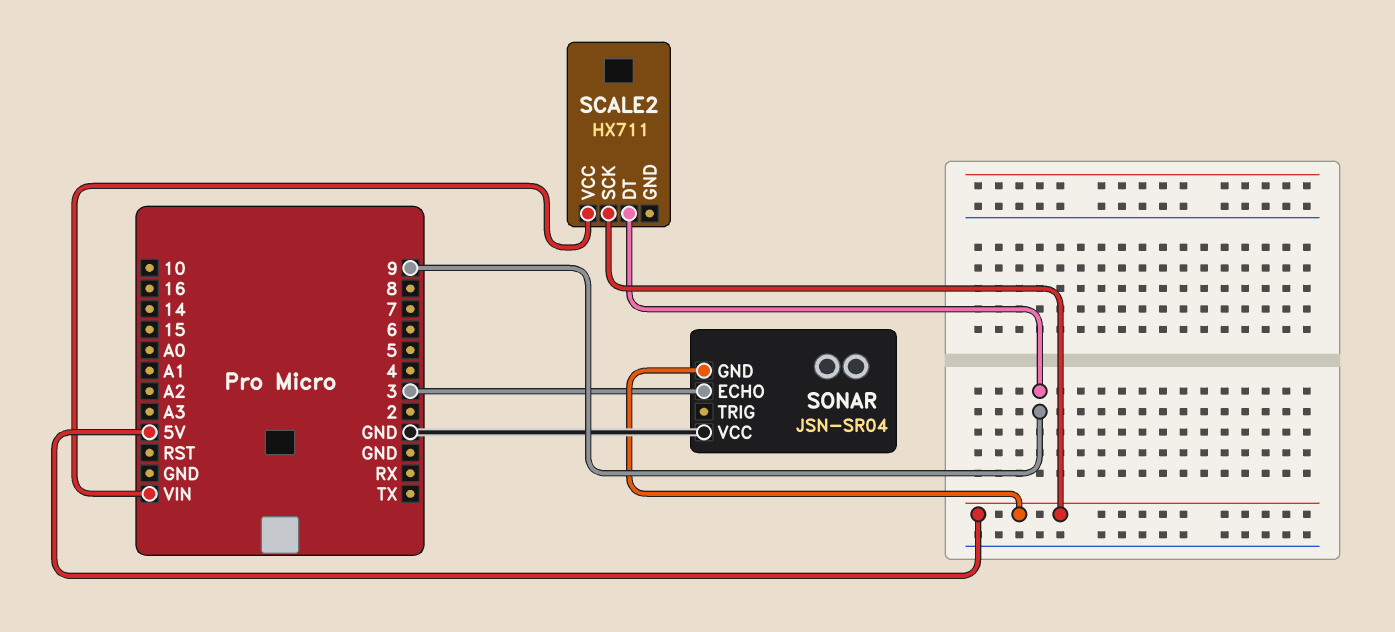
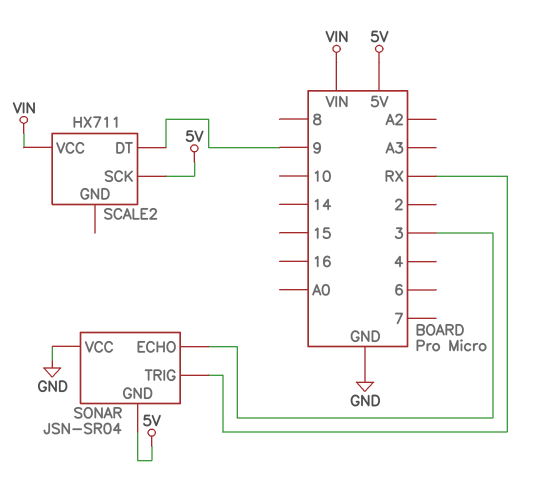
SONAR pin TRIG: none -> RX

